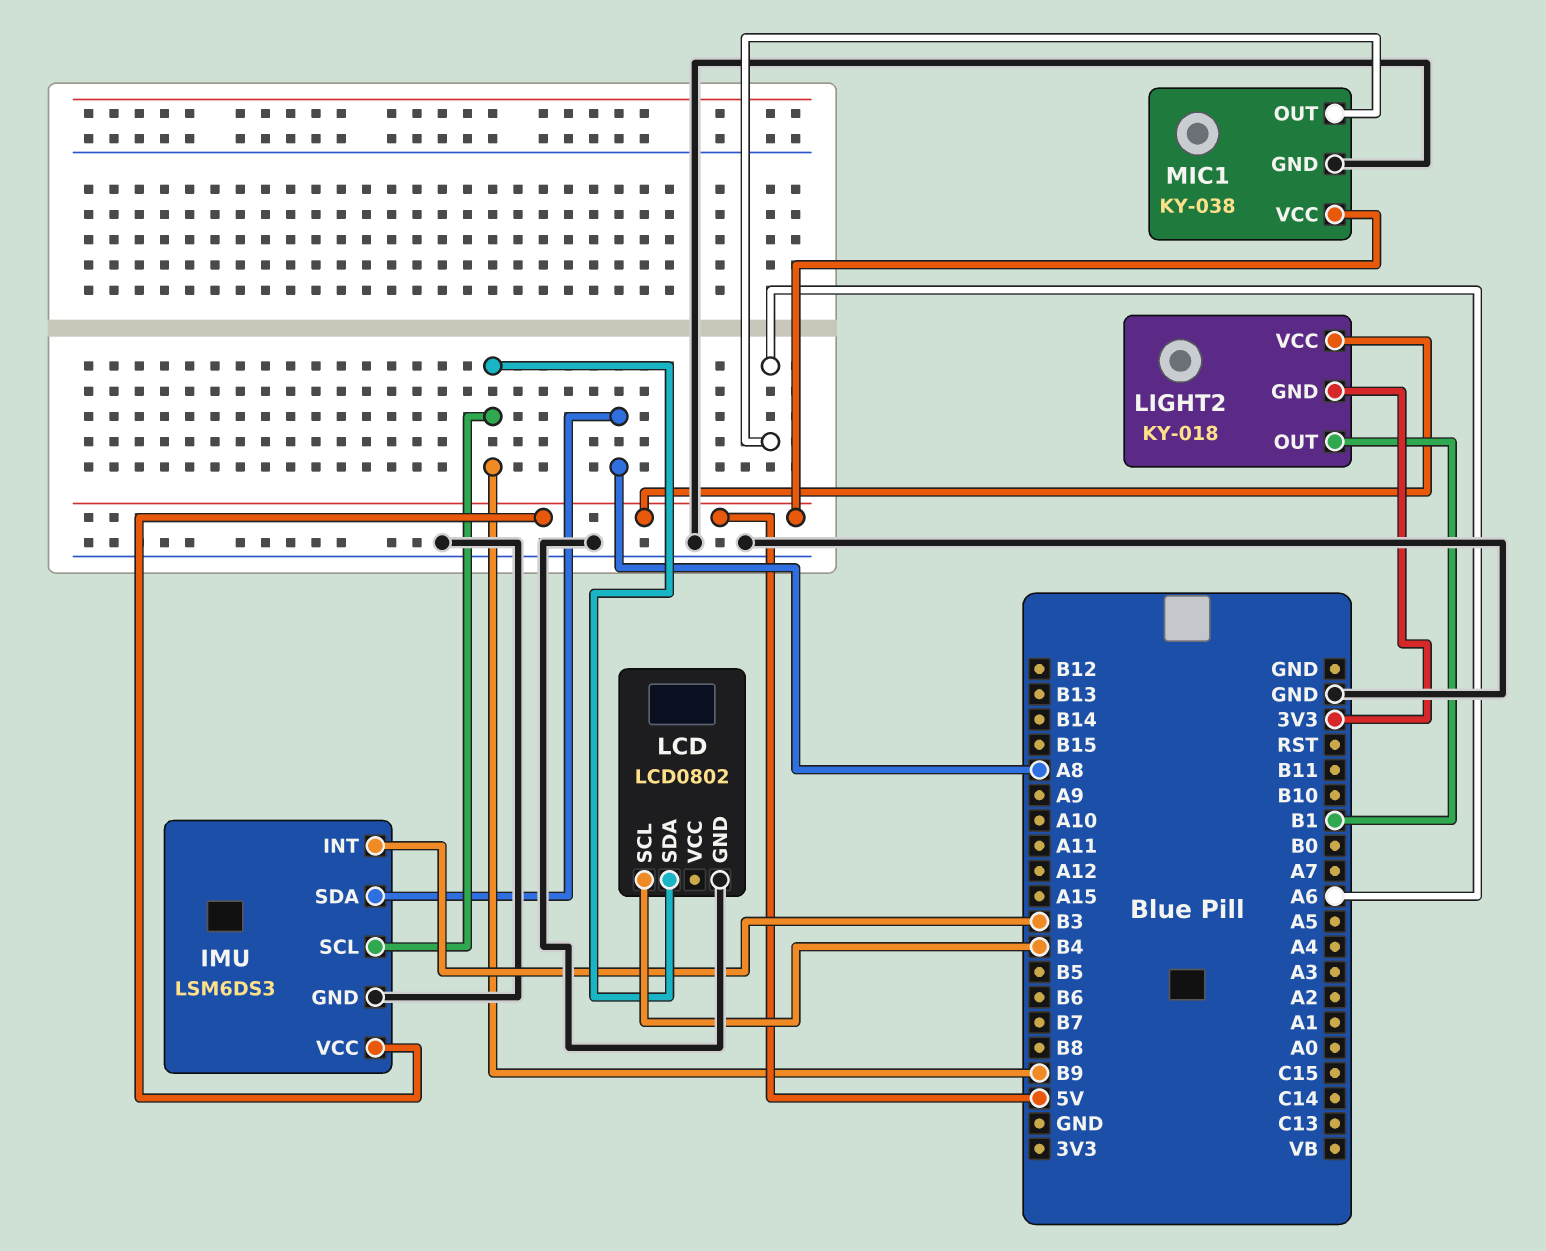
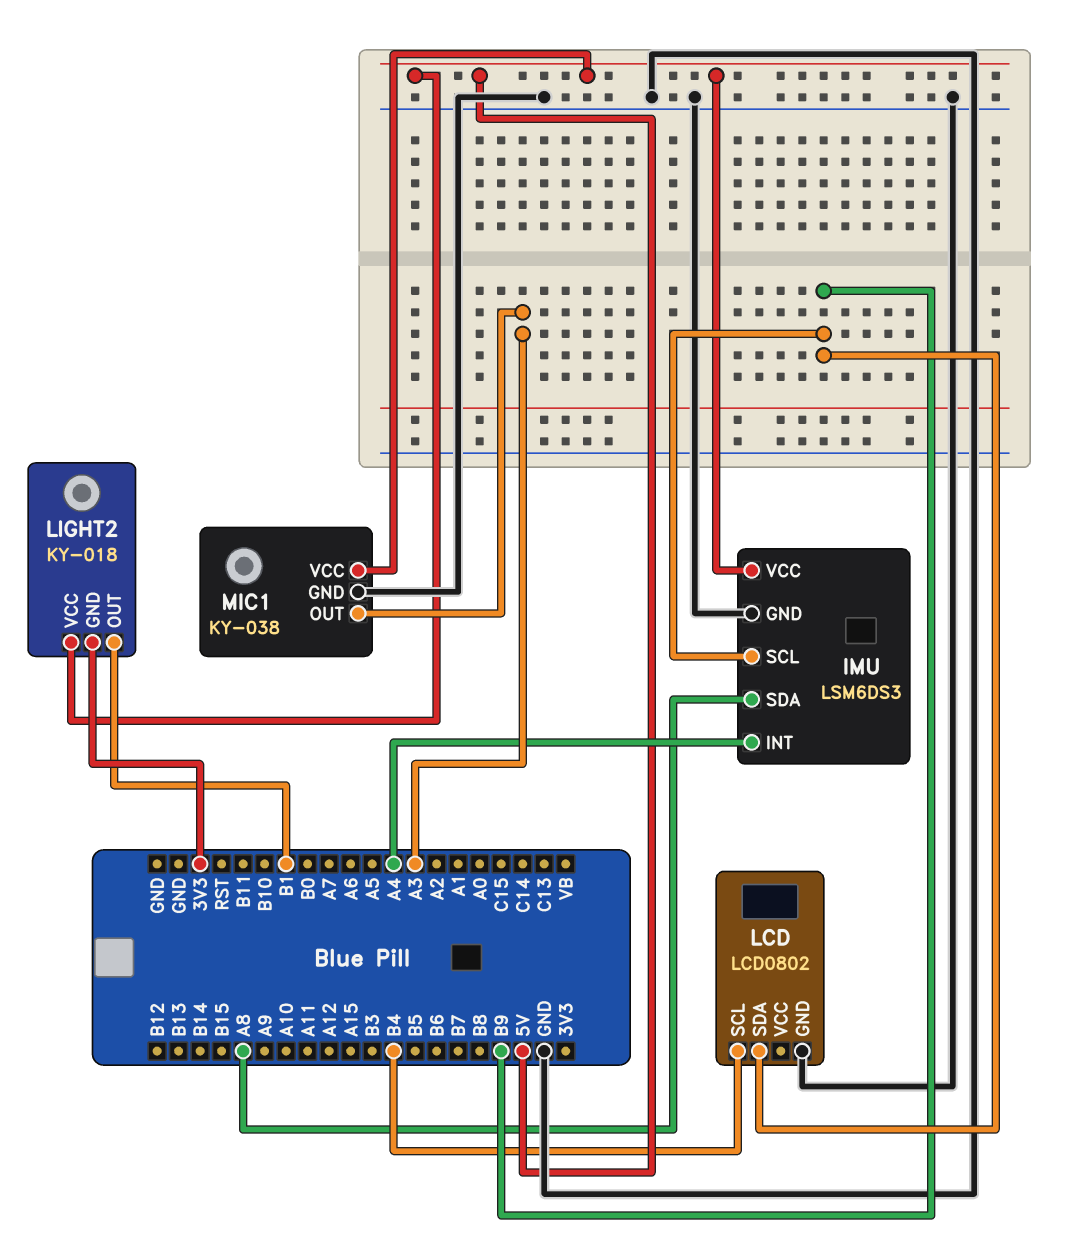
IMU pin INT: B3 -> A4
MIC1 pin OUT: A6 -> A3

